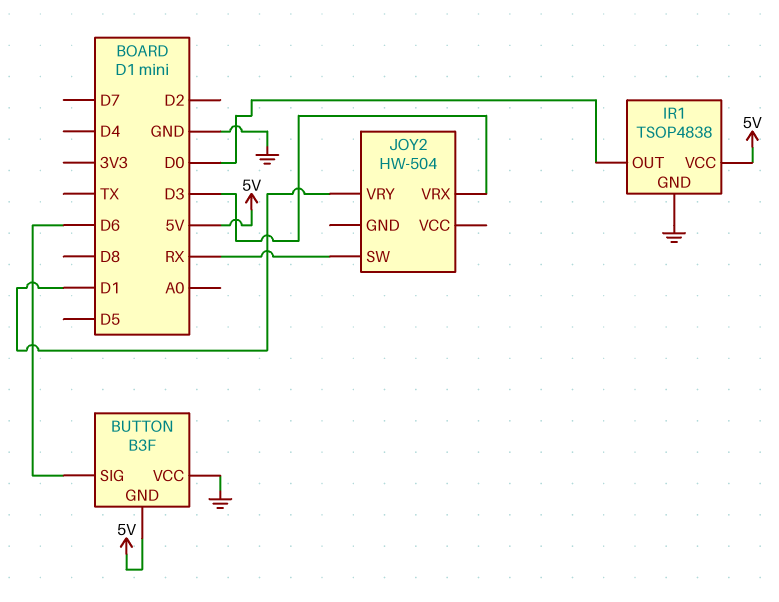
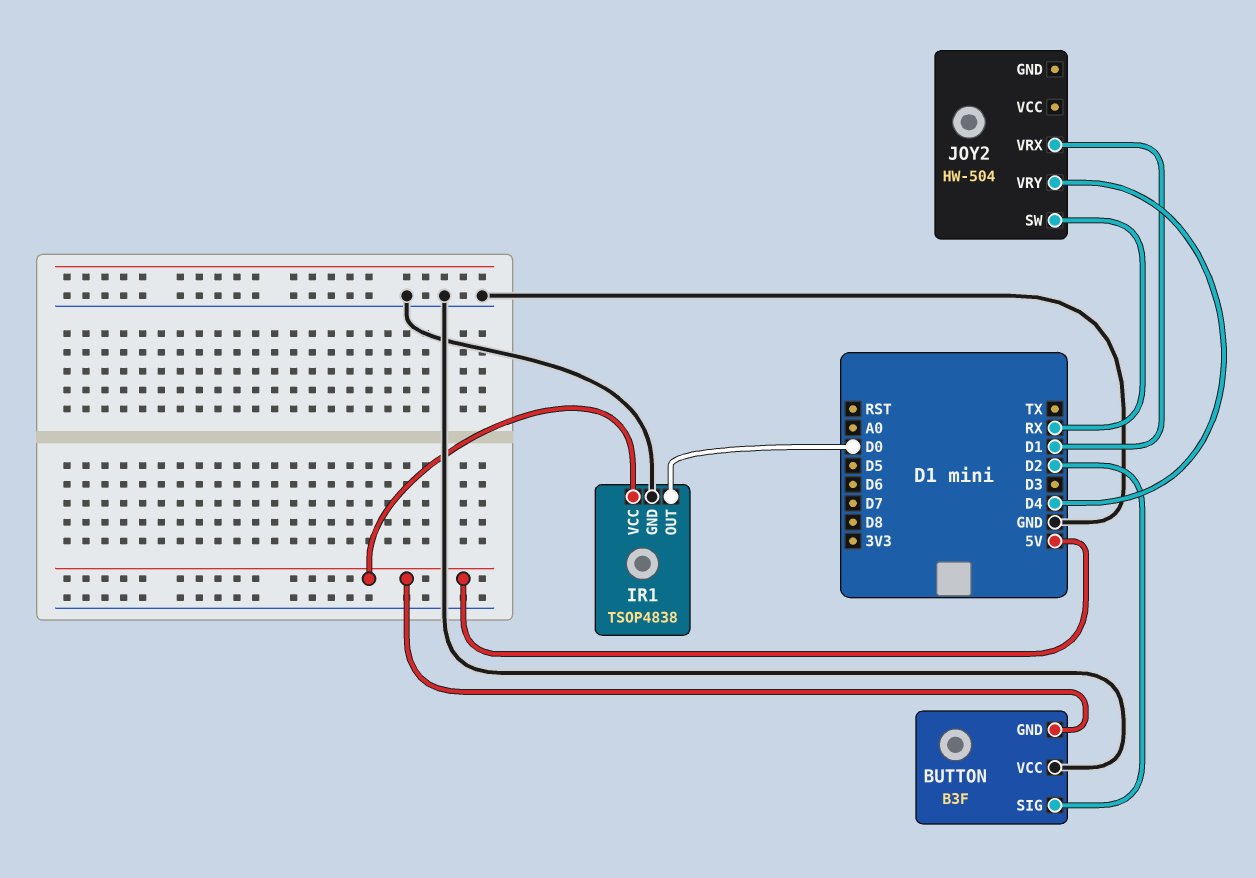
BUTTON pin SIG: D6 -> D2
JOY2 pin VRX: D3 -> D1
JOY2 pin VRY: D1 -> D4

